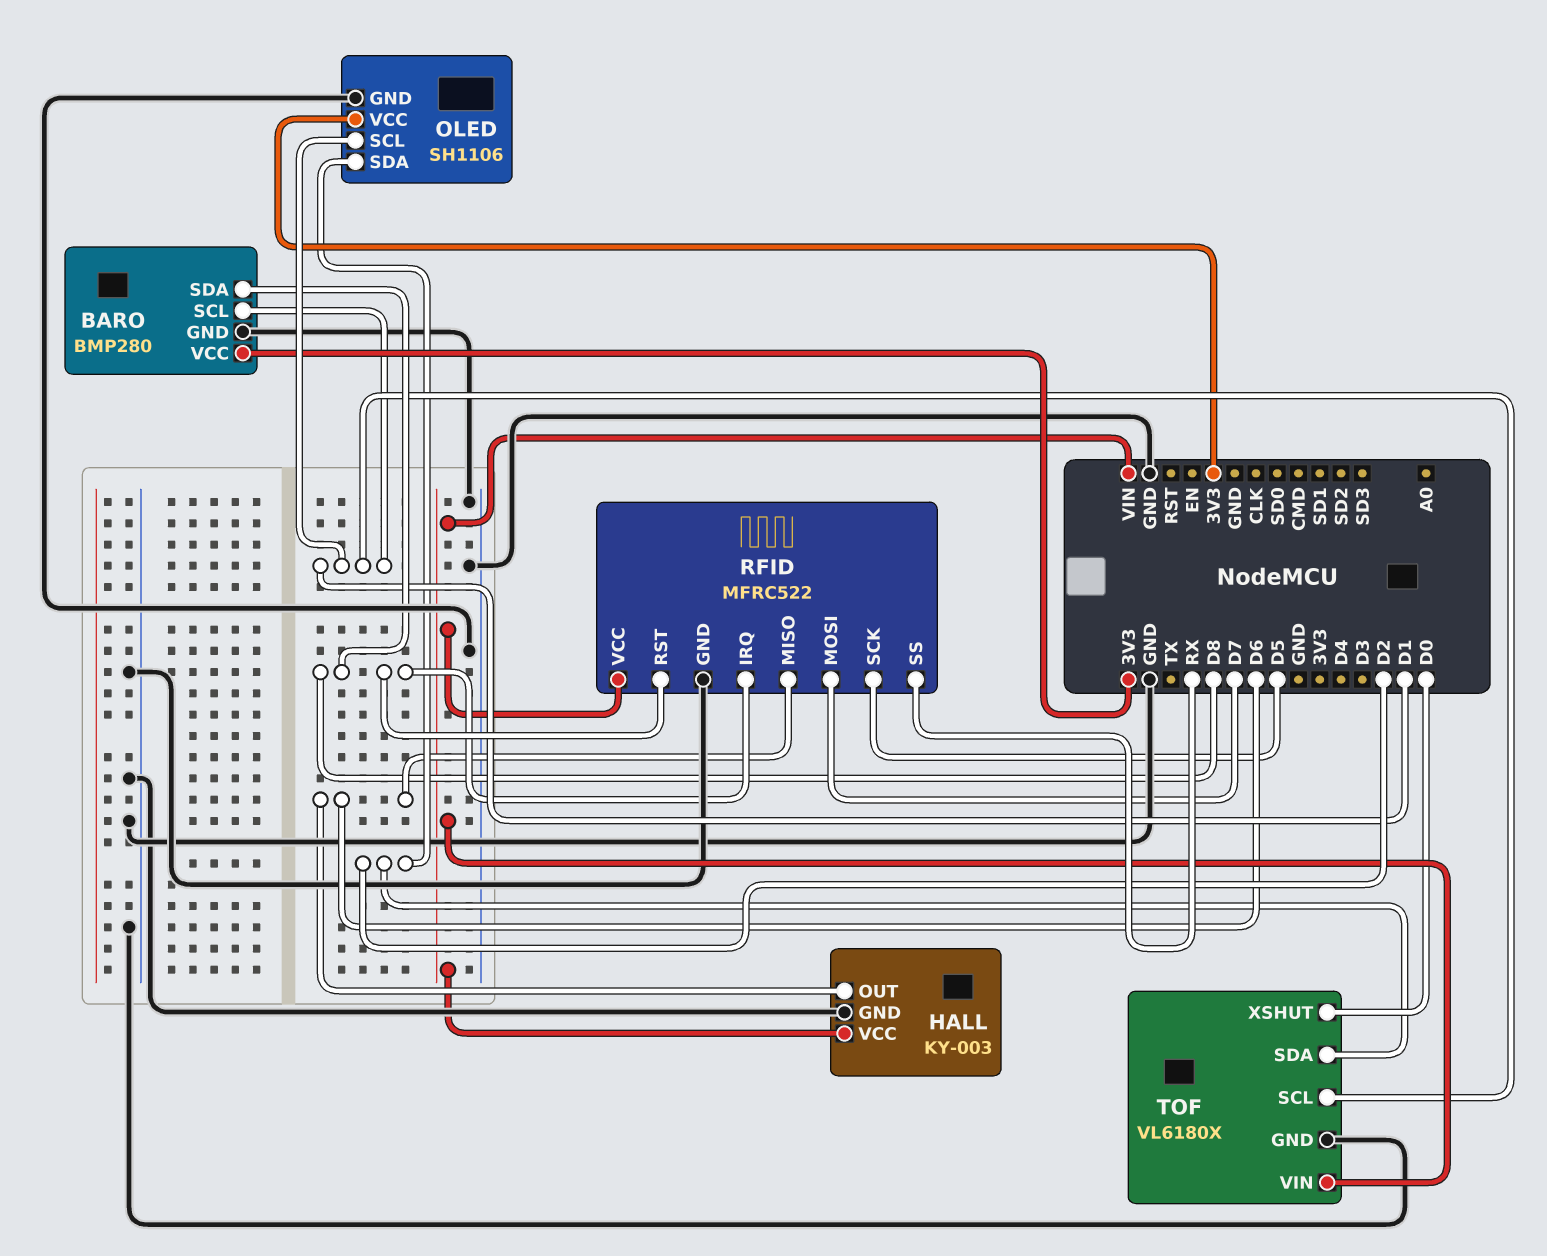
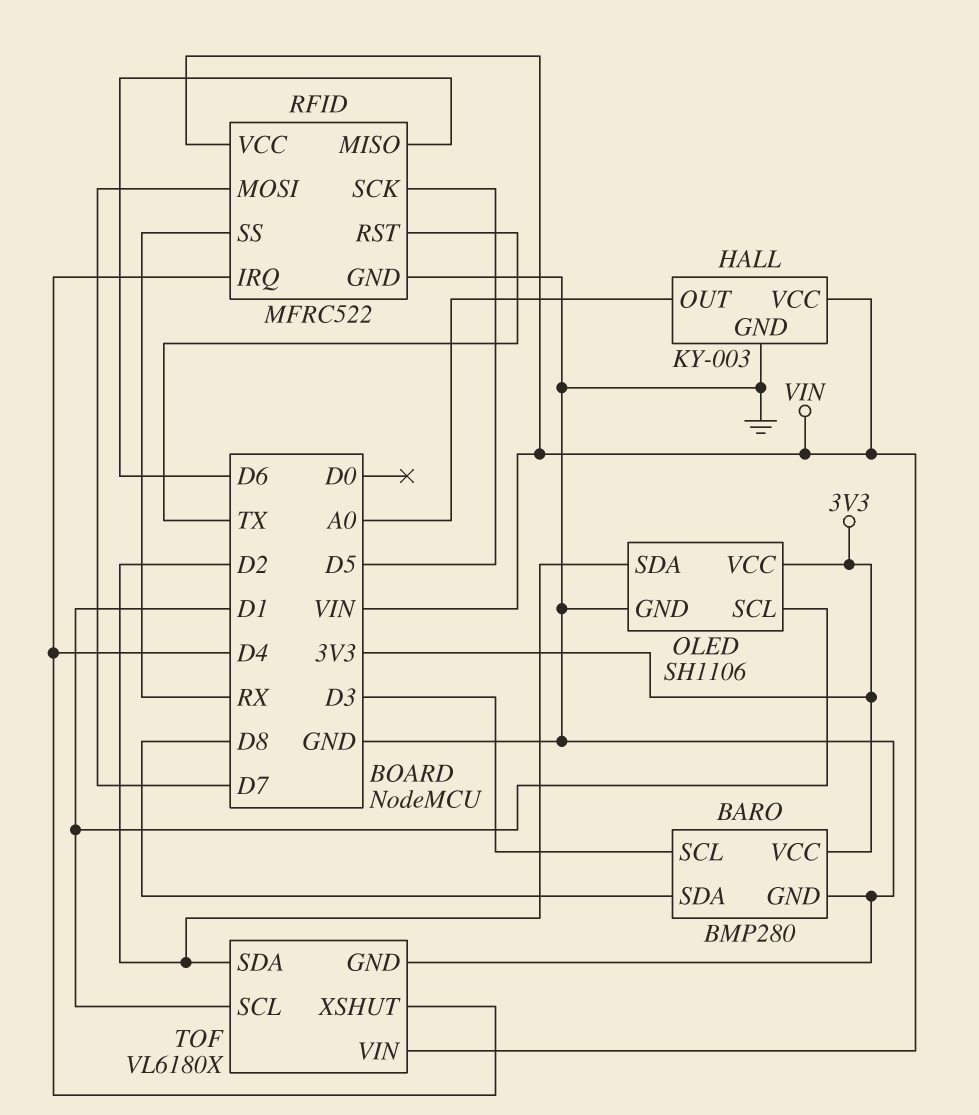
BARO pin SCL: D1 -> D3
HALL pin OUT: D6 -> A0
RFID pin IRQ: D8 -> D4
RFID pin RST: D8 -> TX
TOF pin XSHUT: D0 -> D4

